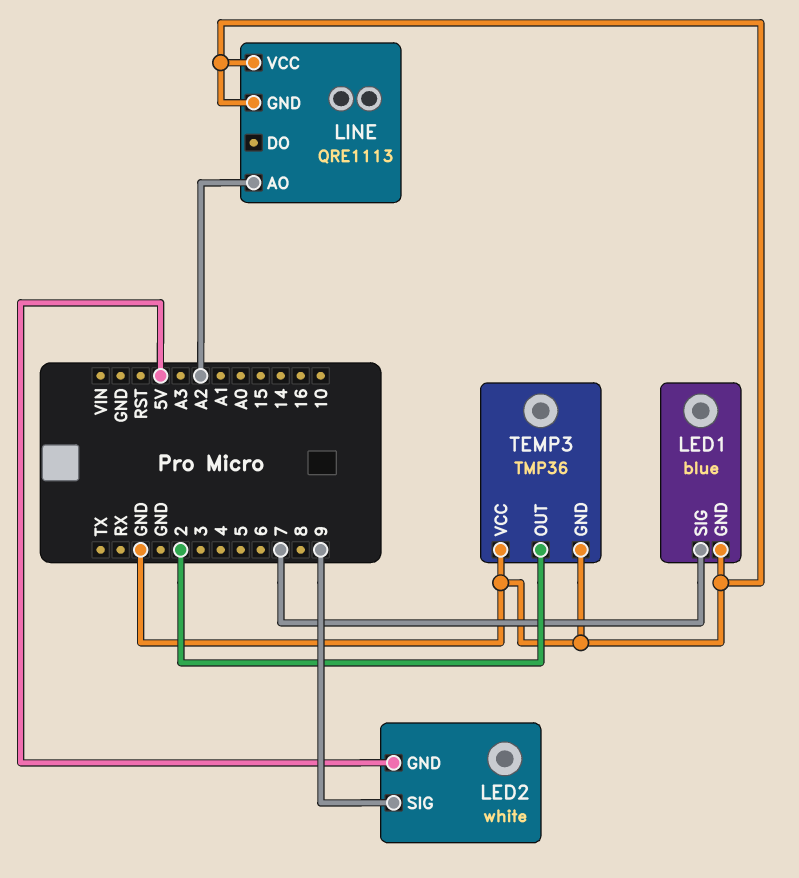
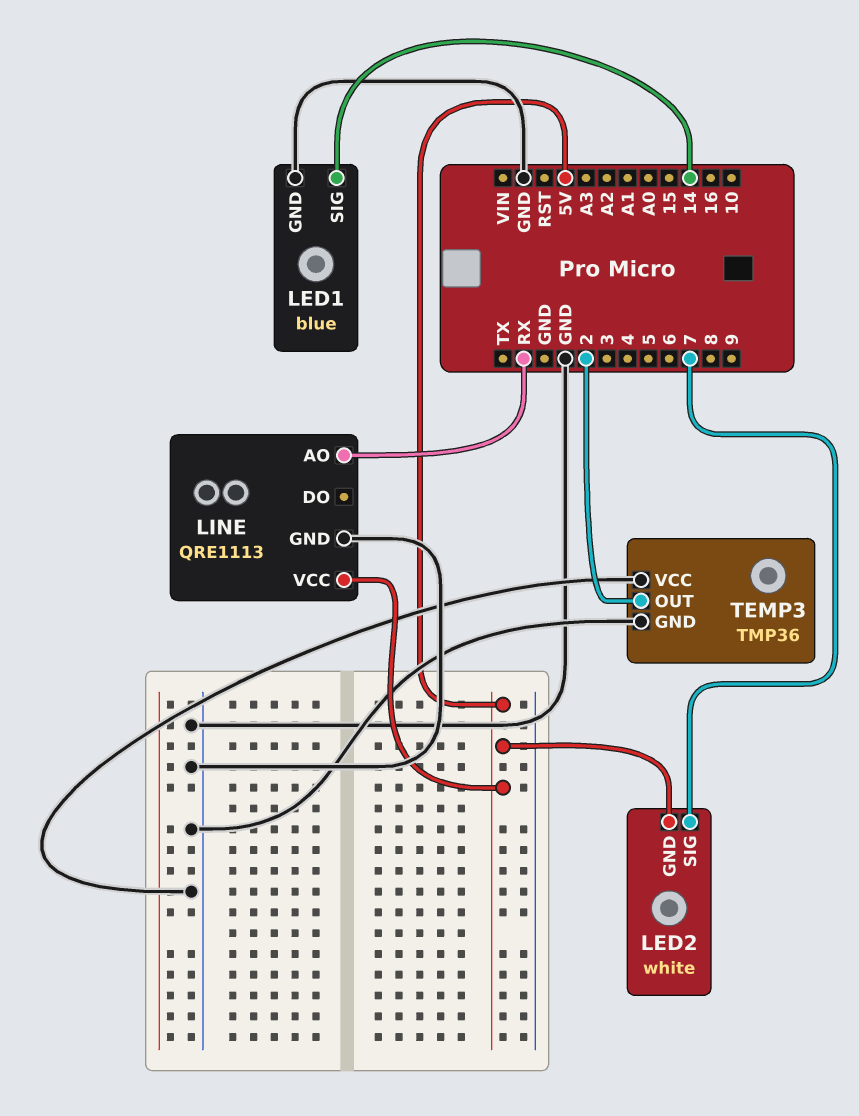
LED1 pin SIG: 7 -> 14
LED2 pin SIG: 9 -> 7
LINE pin AO: A2 -> RX
LINE pin VCC: GND -> 5V

